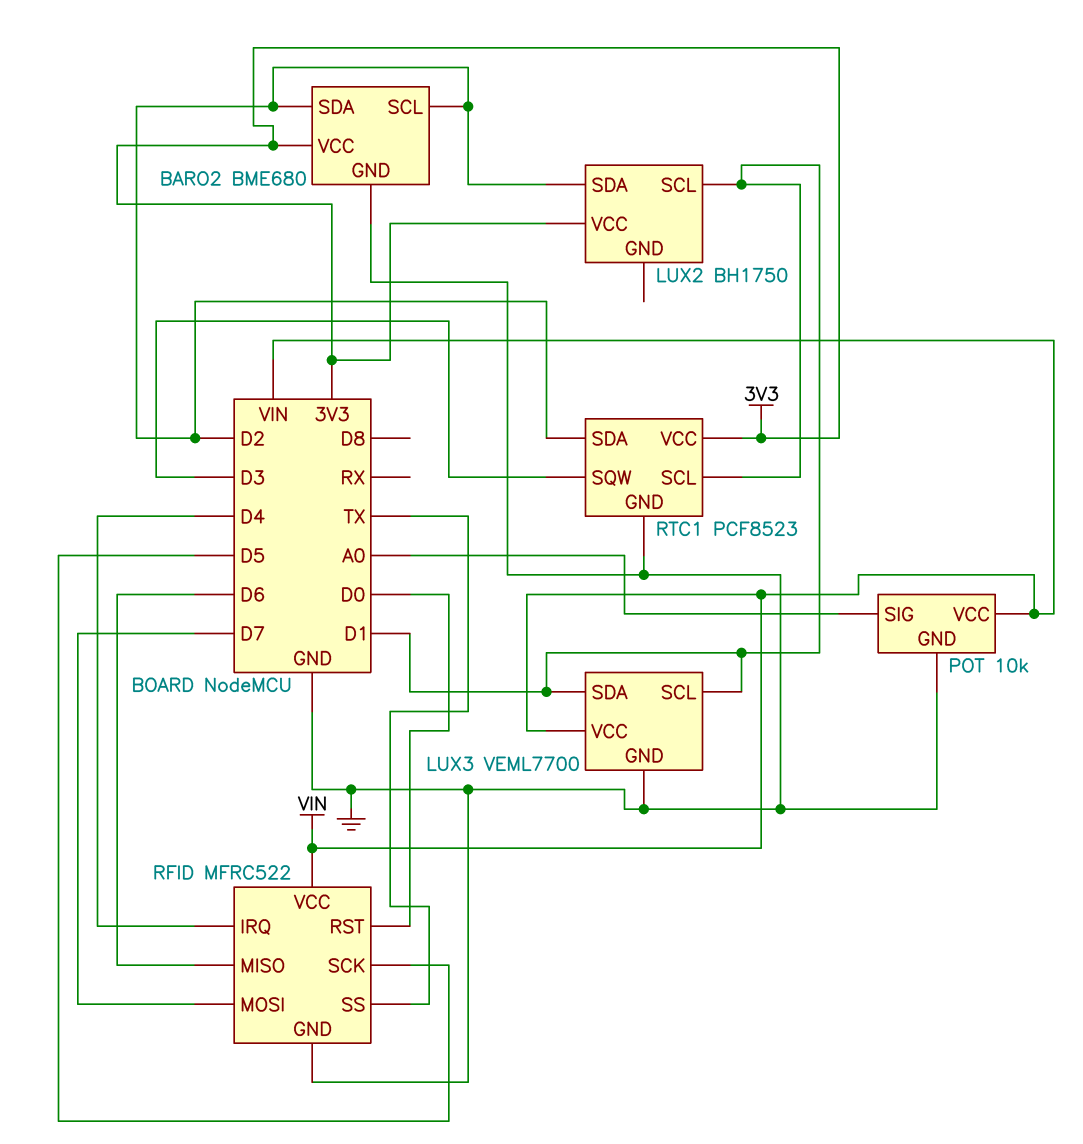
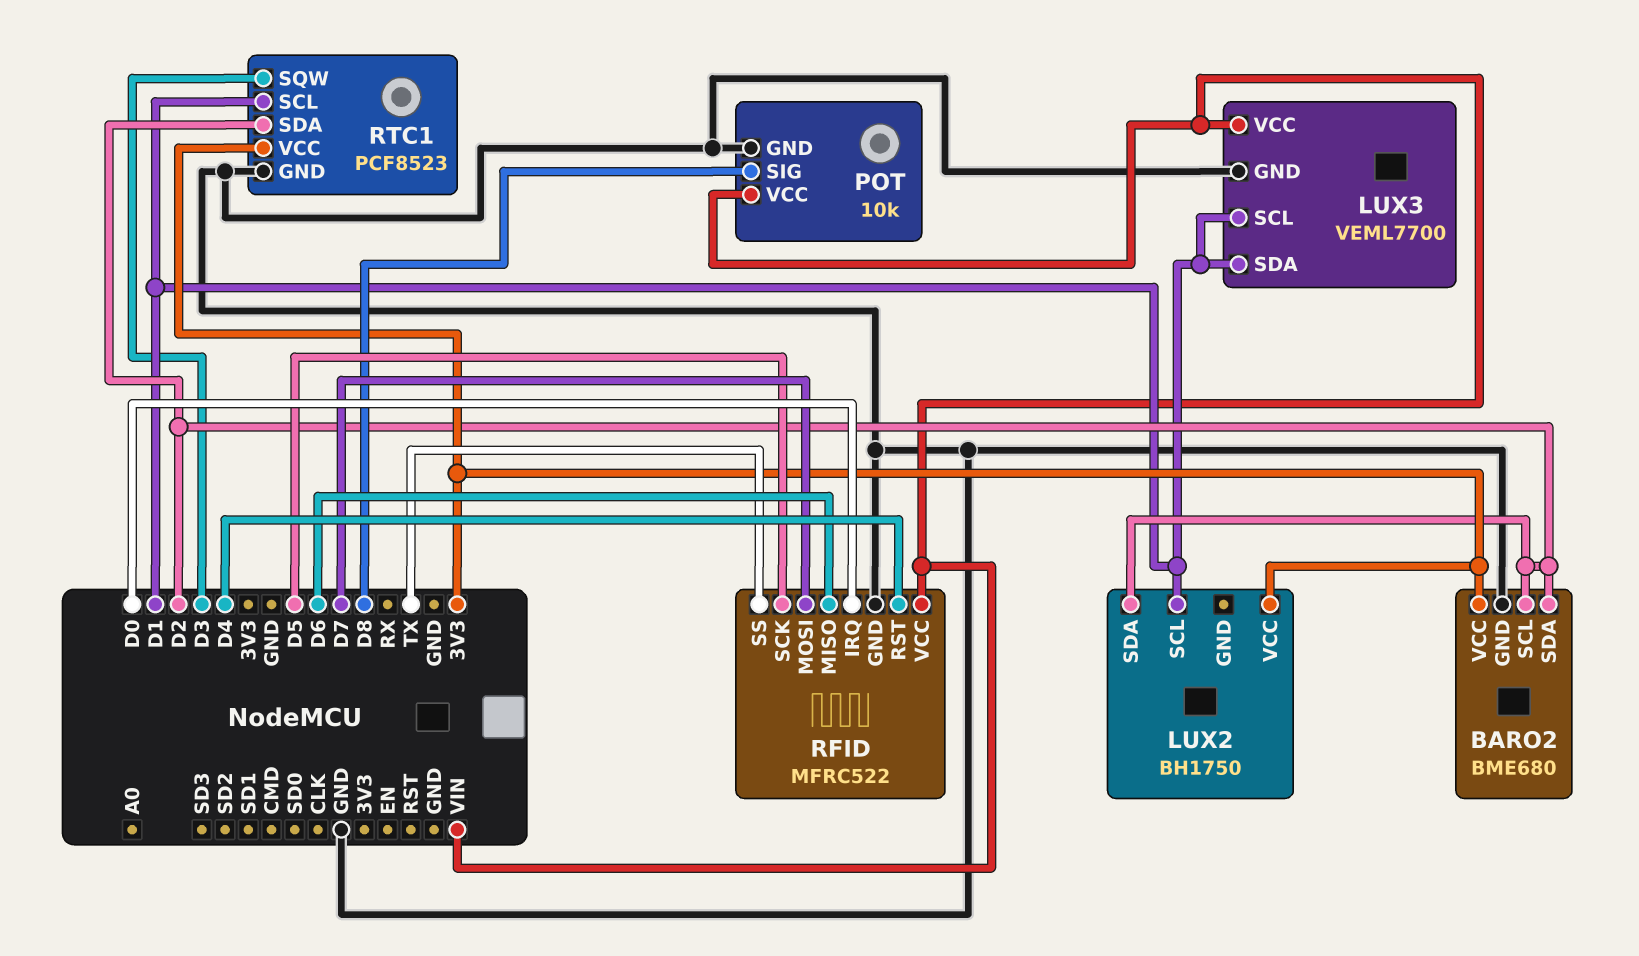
POT pin SIG: A0 -> D8
RFID pin IRQ: D4 -> D0
RFID pin RST: D0 -> D4

